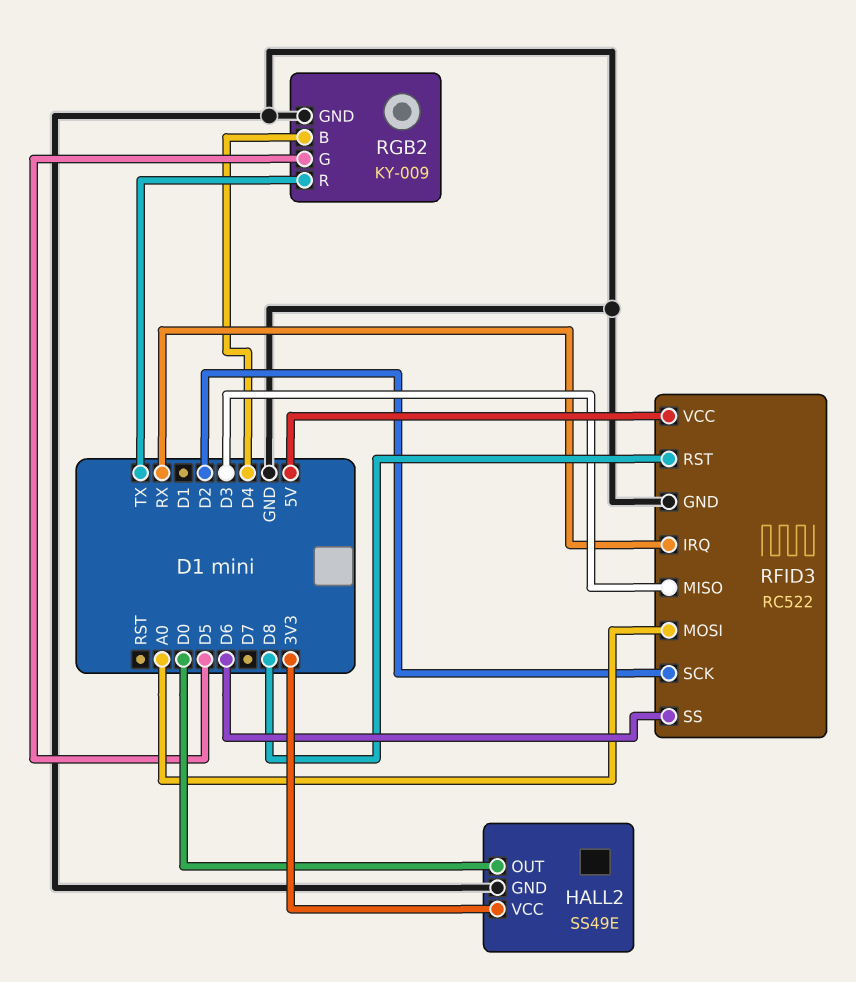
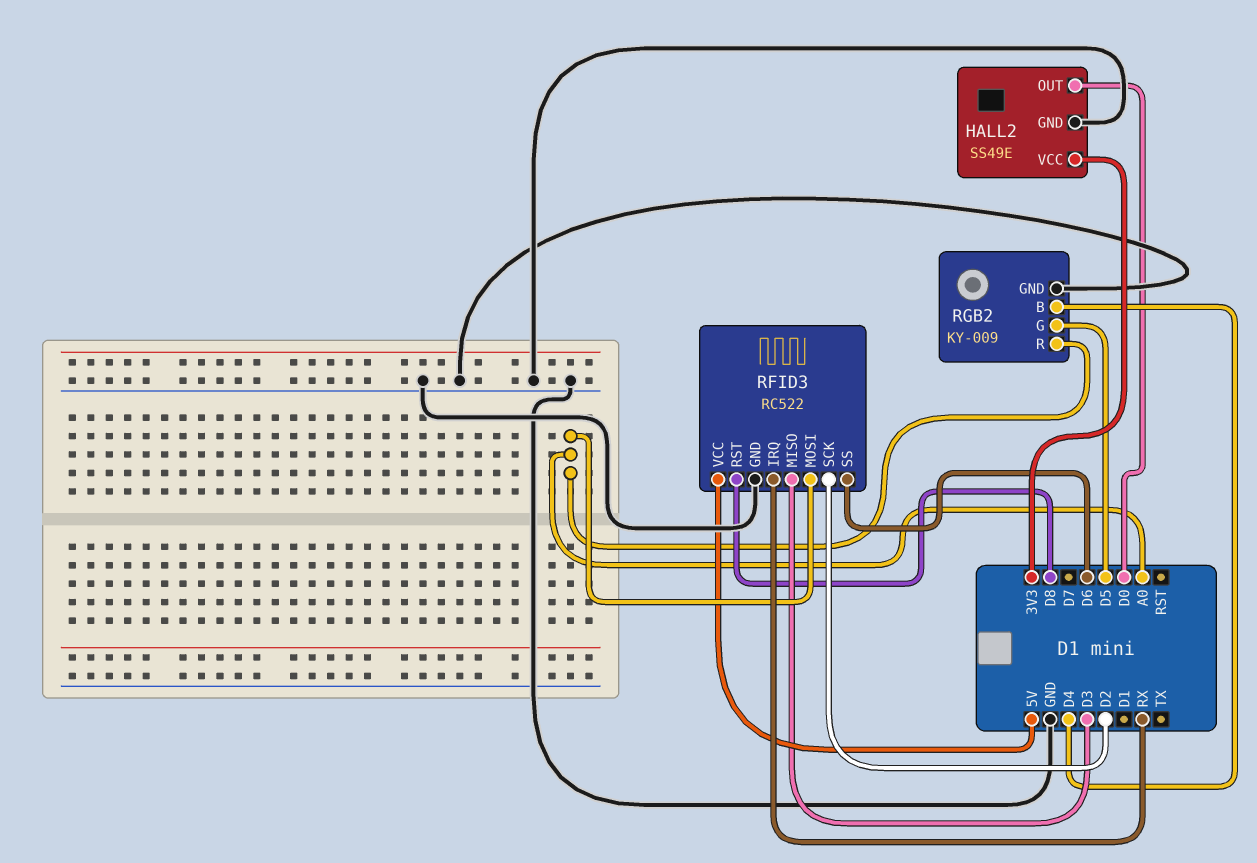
RGB2 pin R: TX -> A0

